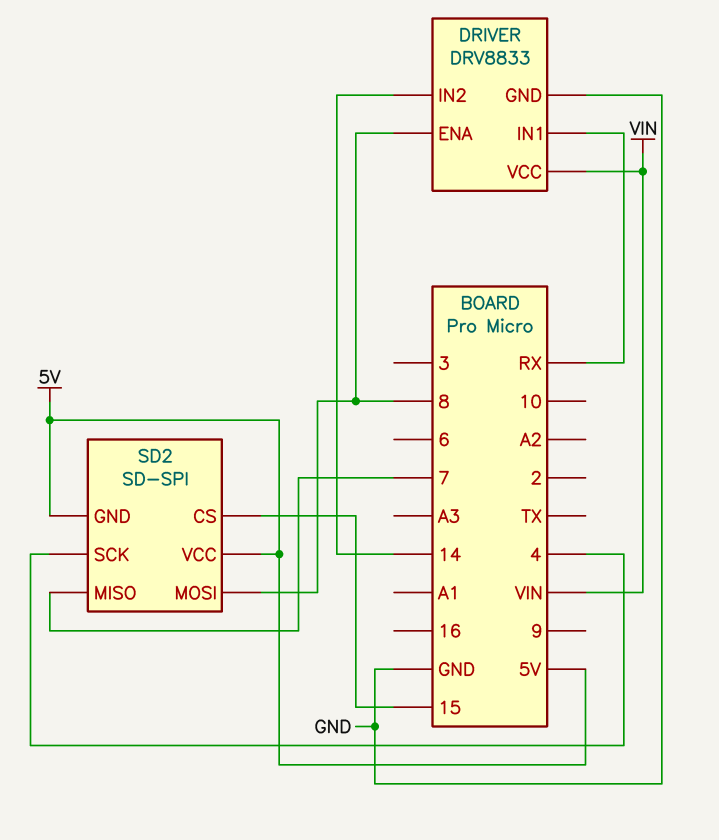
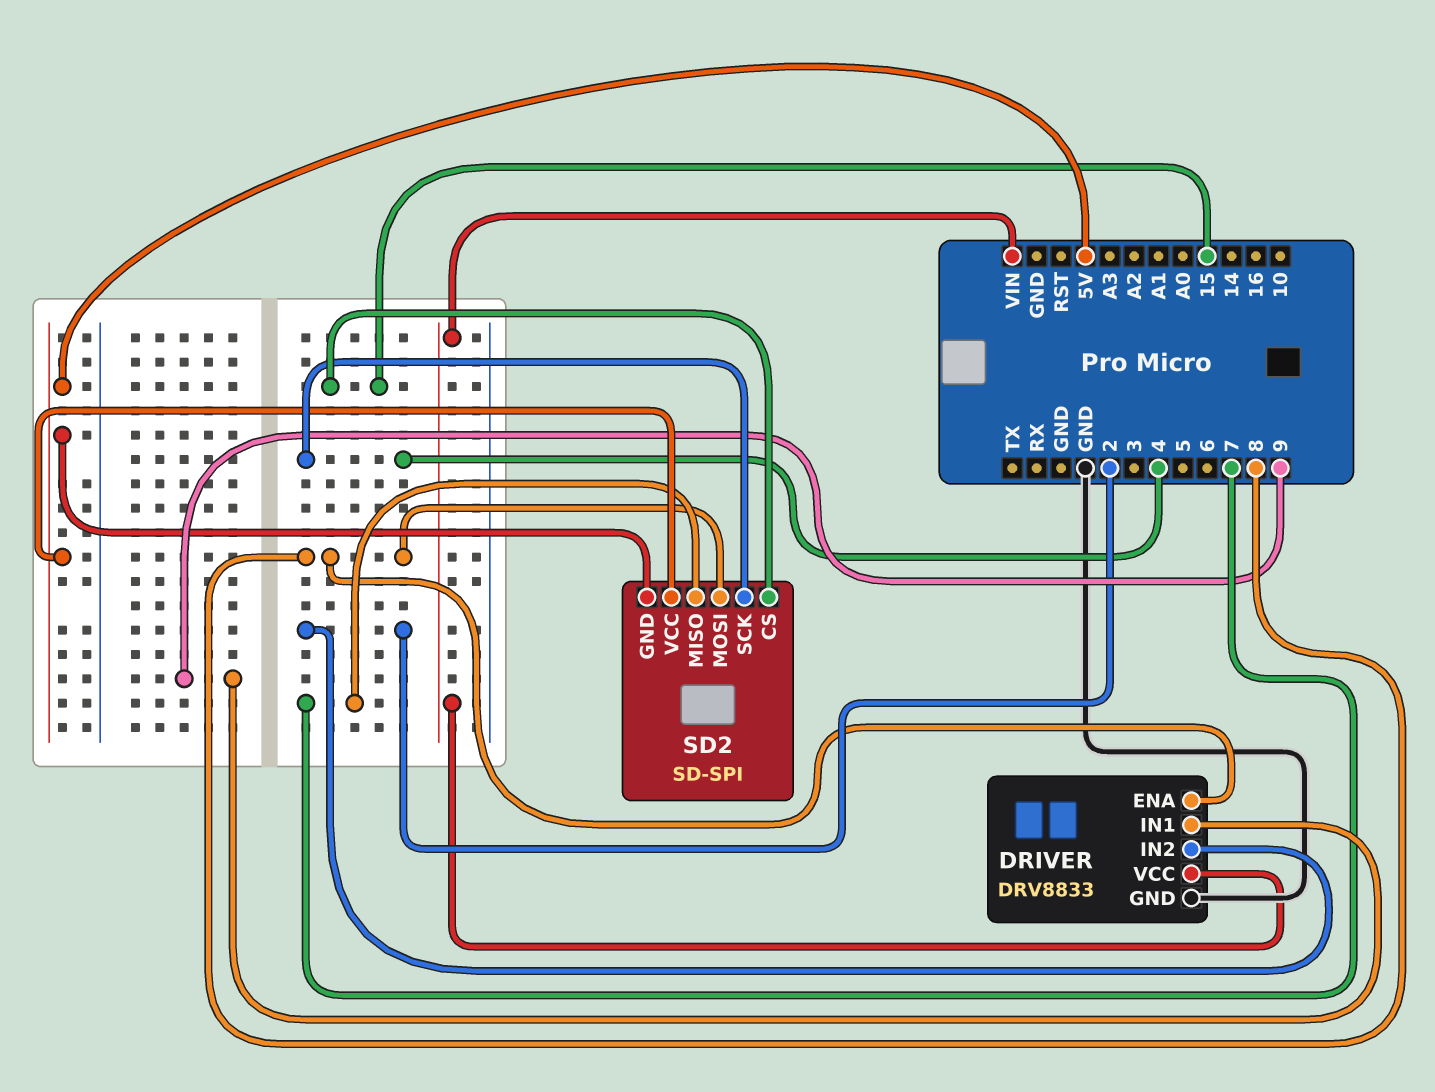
DRIVER pin IN1: RX -> 9
DRIVER pin IN2: 14 -> 2

